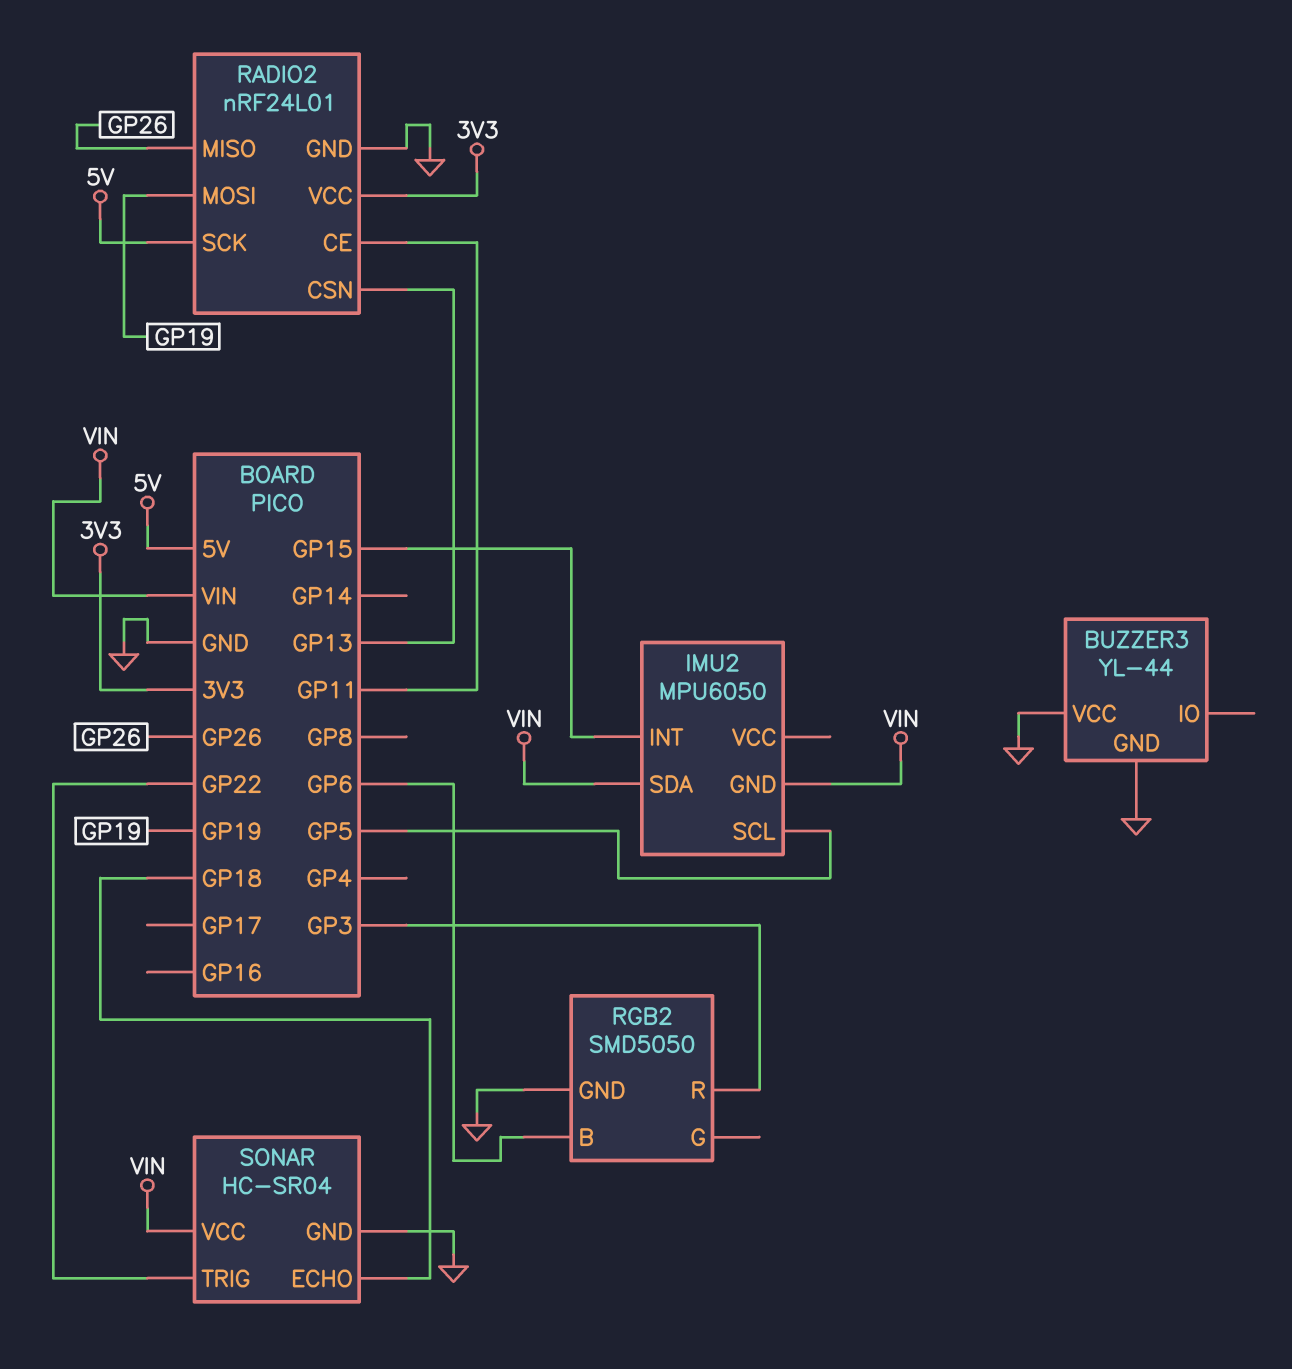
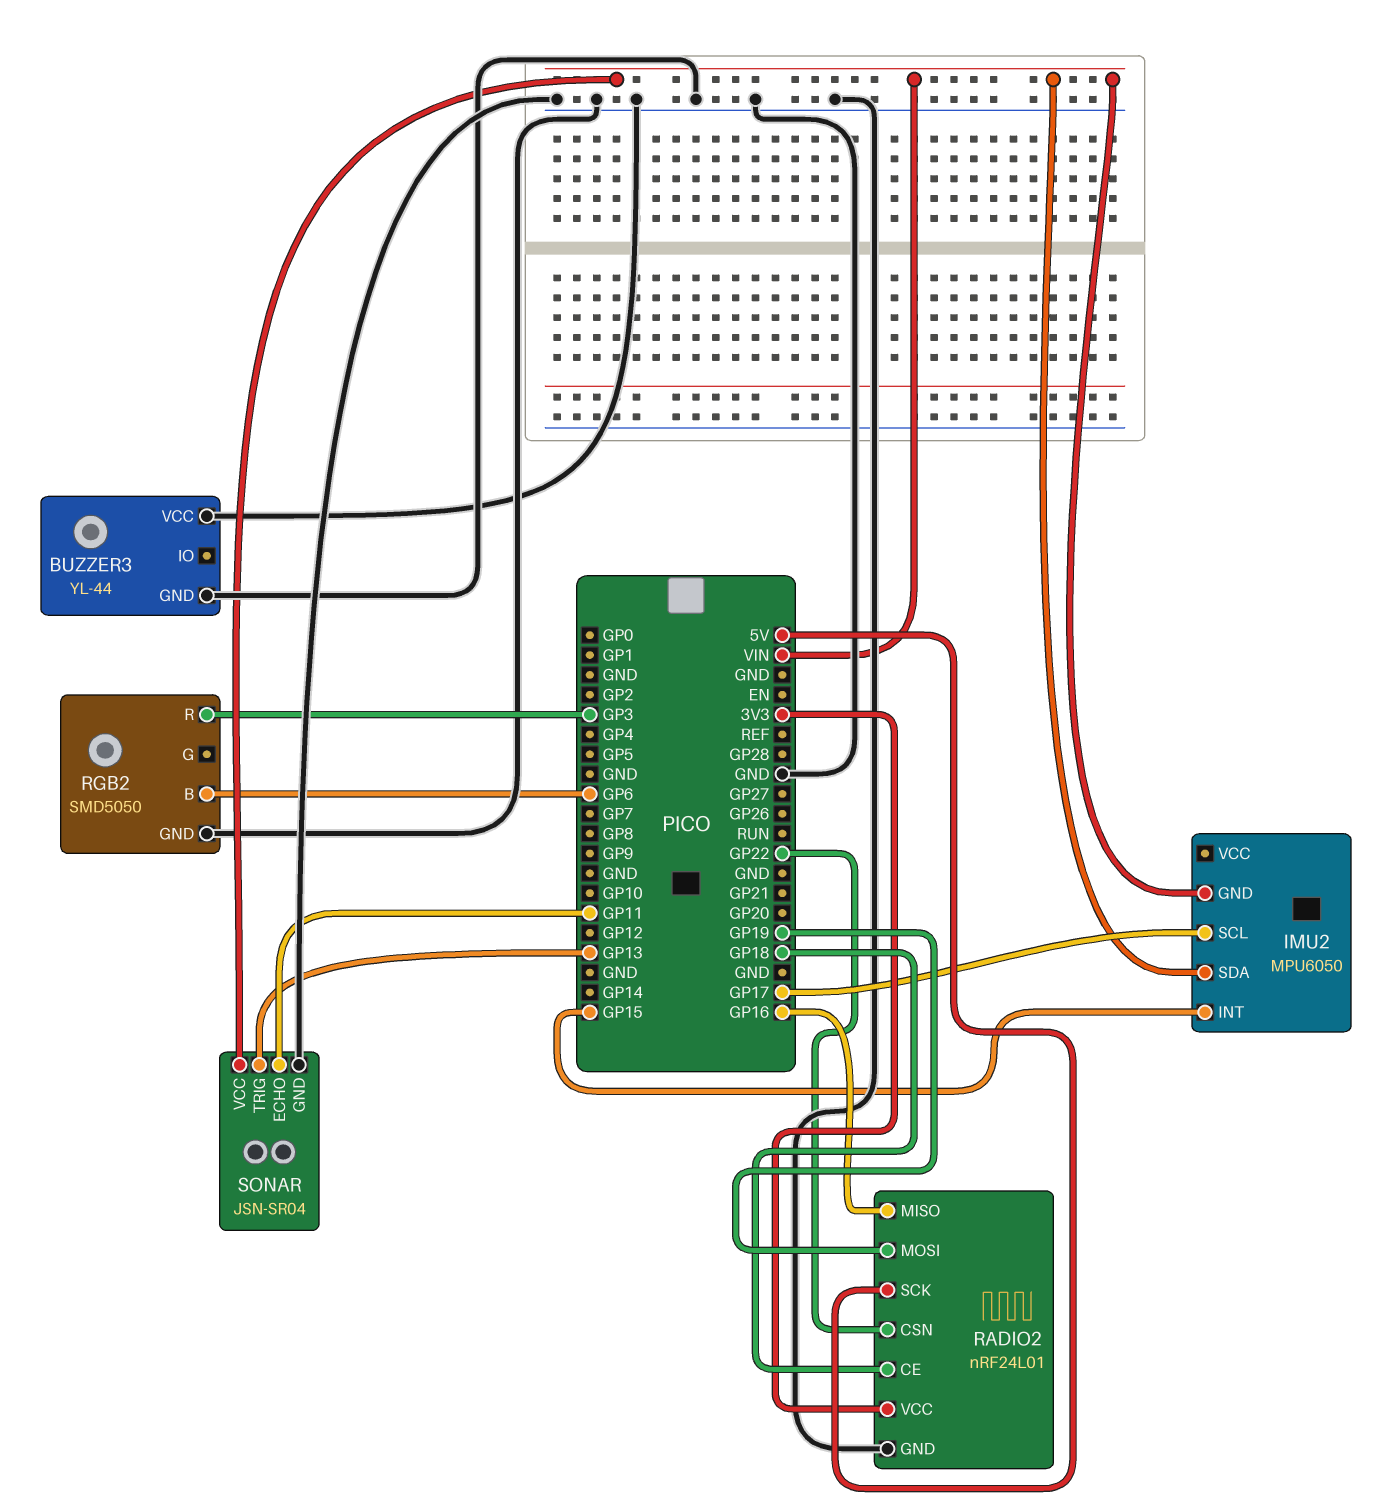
IMU2 pin SCL: GP5 -> GP17
RADIO2 pin CE: GP11 -> GP18
RADIO2 pin CSN: GP13 -> GP22
RADIO2 pin MISO: GP26 -> GP16
SONAR: HC-SR04 -> JSN-SR04
SONAR pin ECHO: GP18 -> GP11
SONAR pin TRIG: GP22 -> GP13

